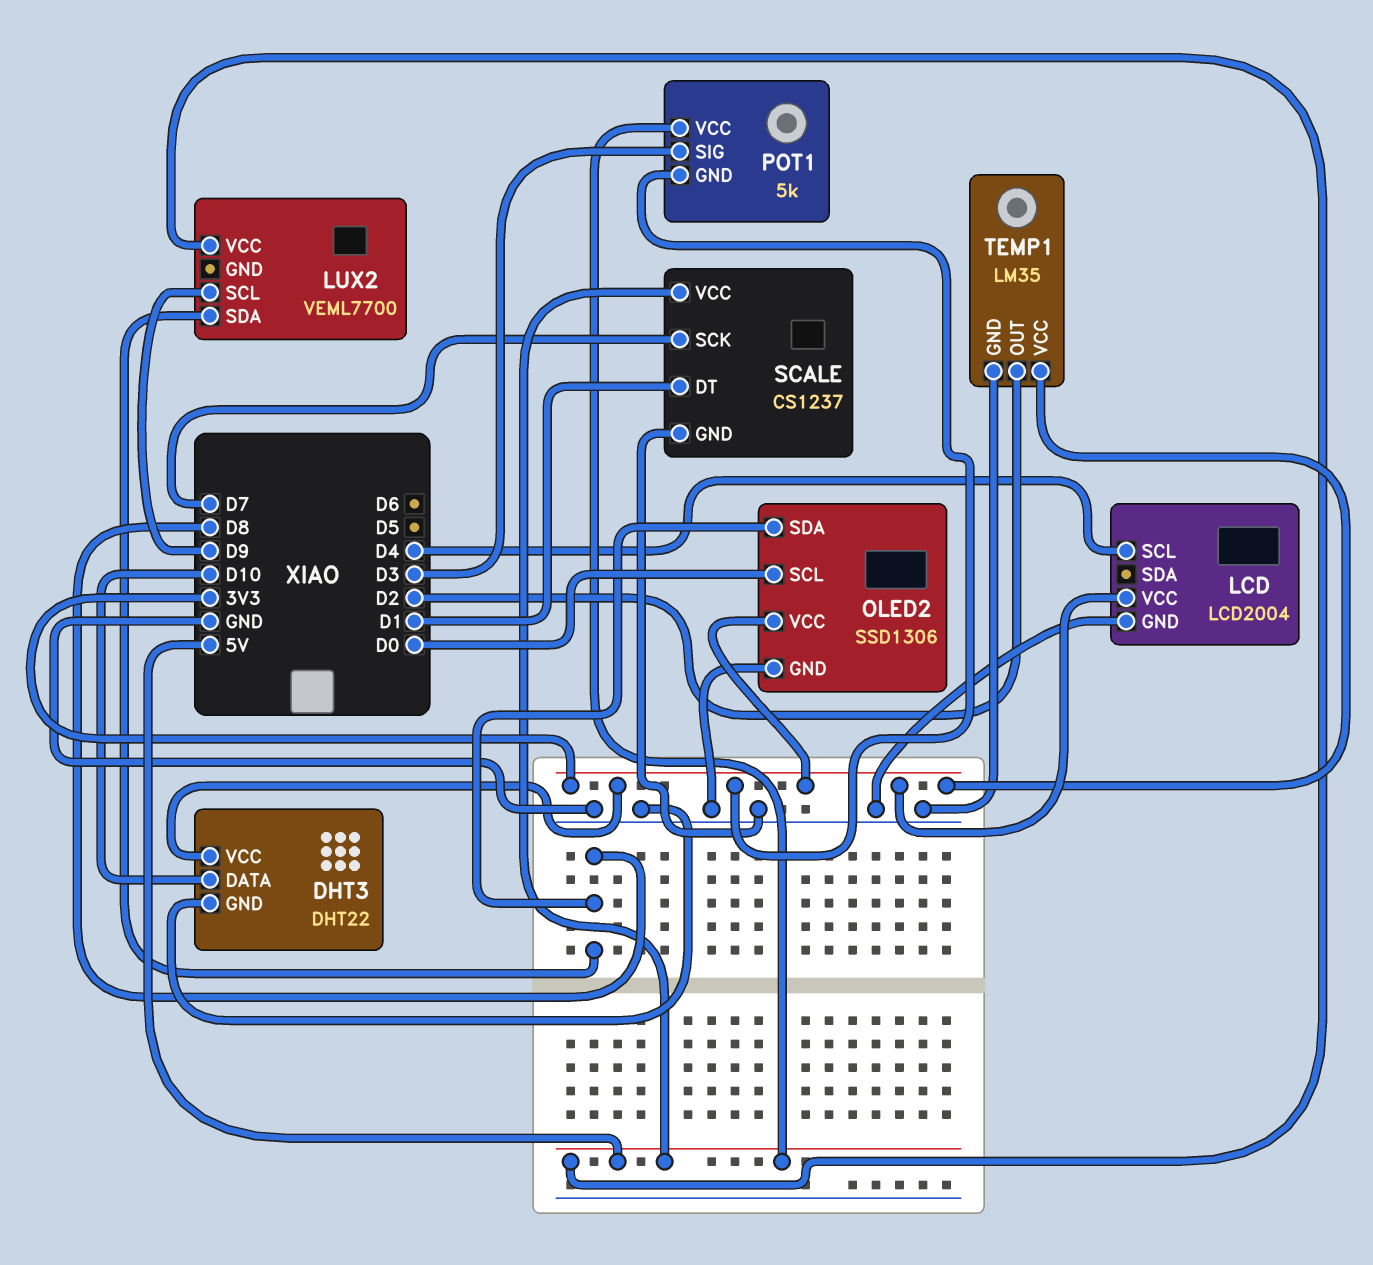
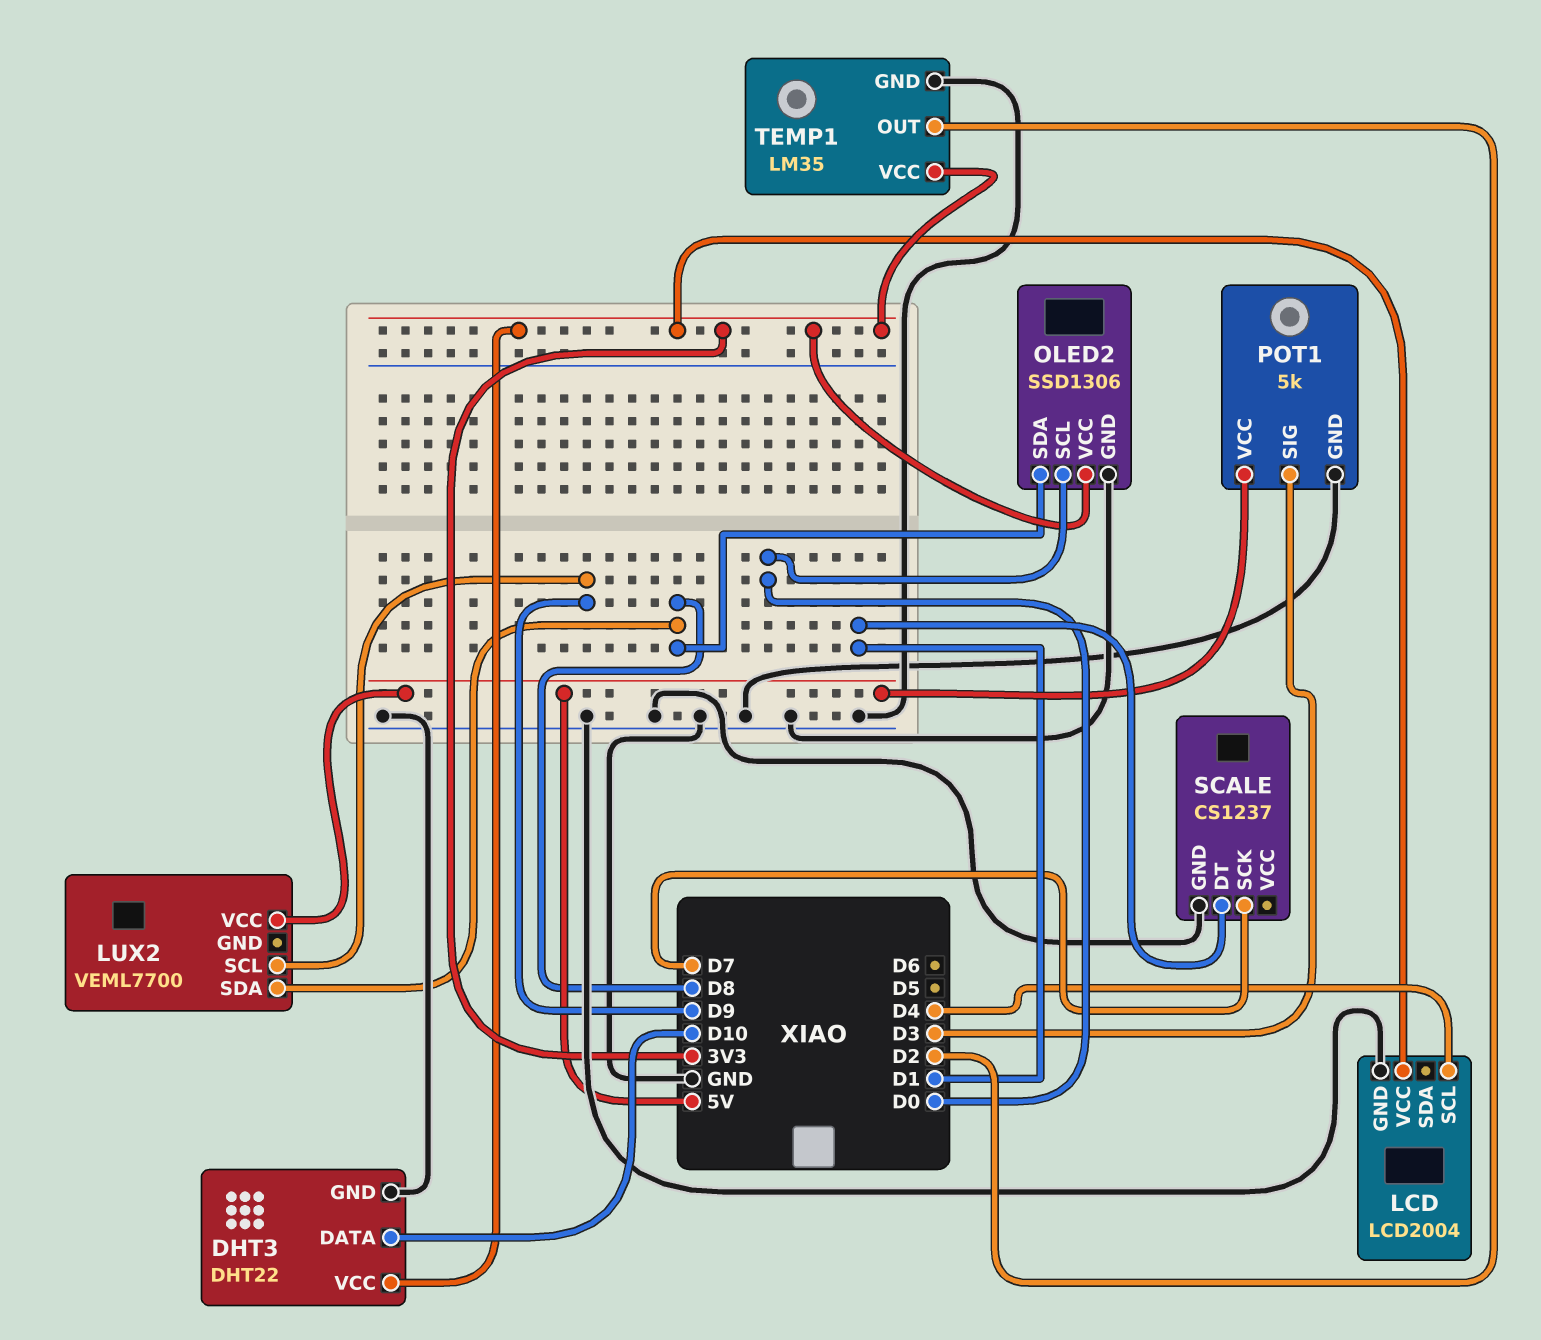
POT1 pin GND: 3V3 -> GND
SCALE pin VCC: 5V -> none

